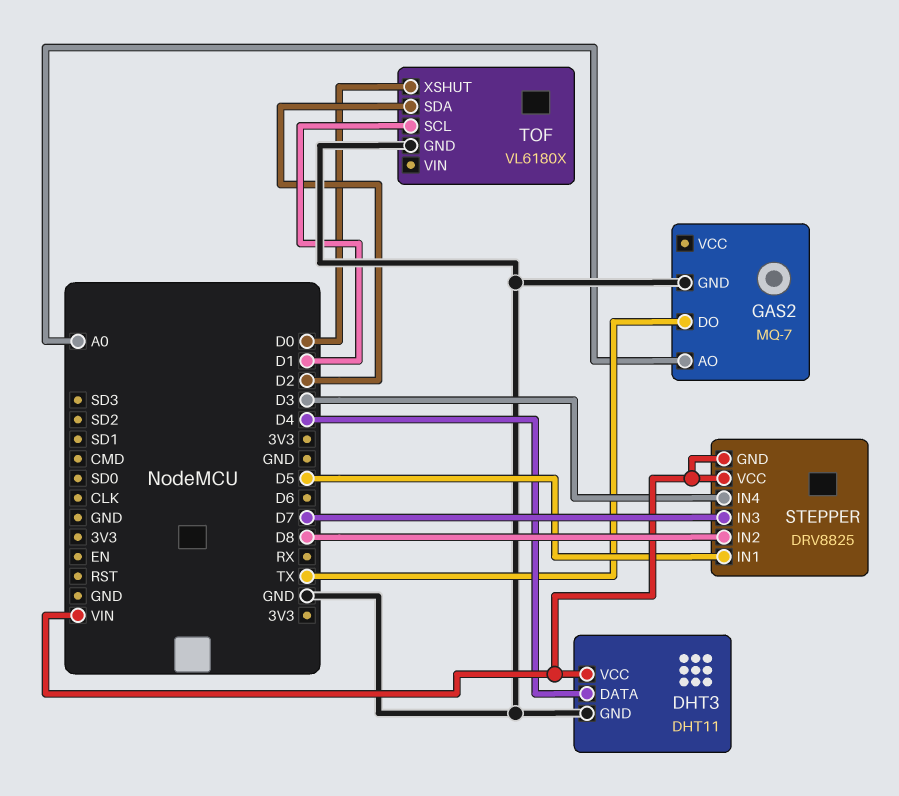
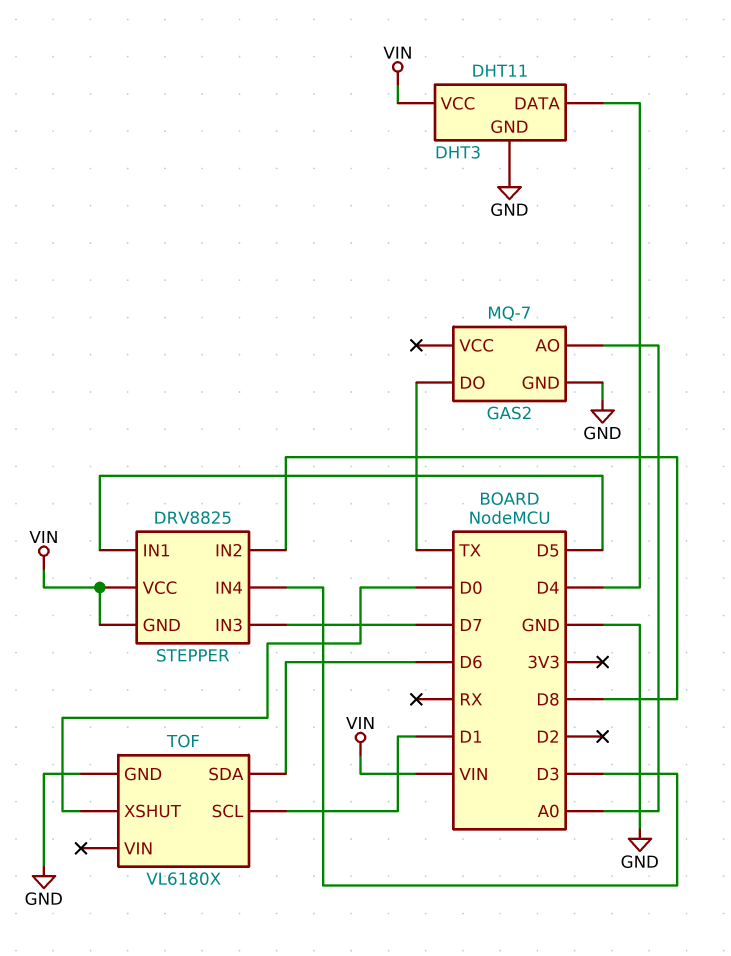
TOF pin SDA: D2 -> D6

